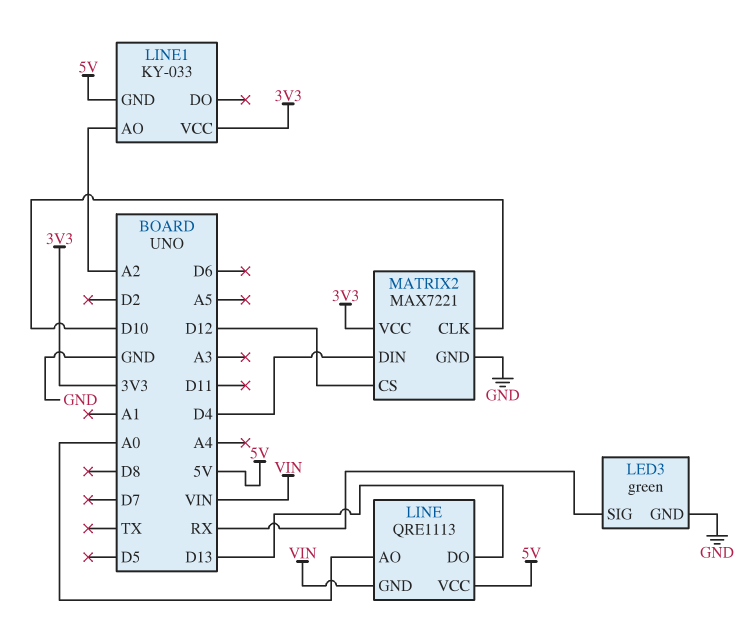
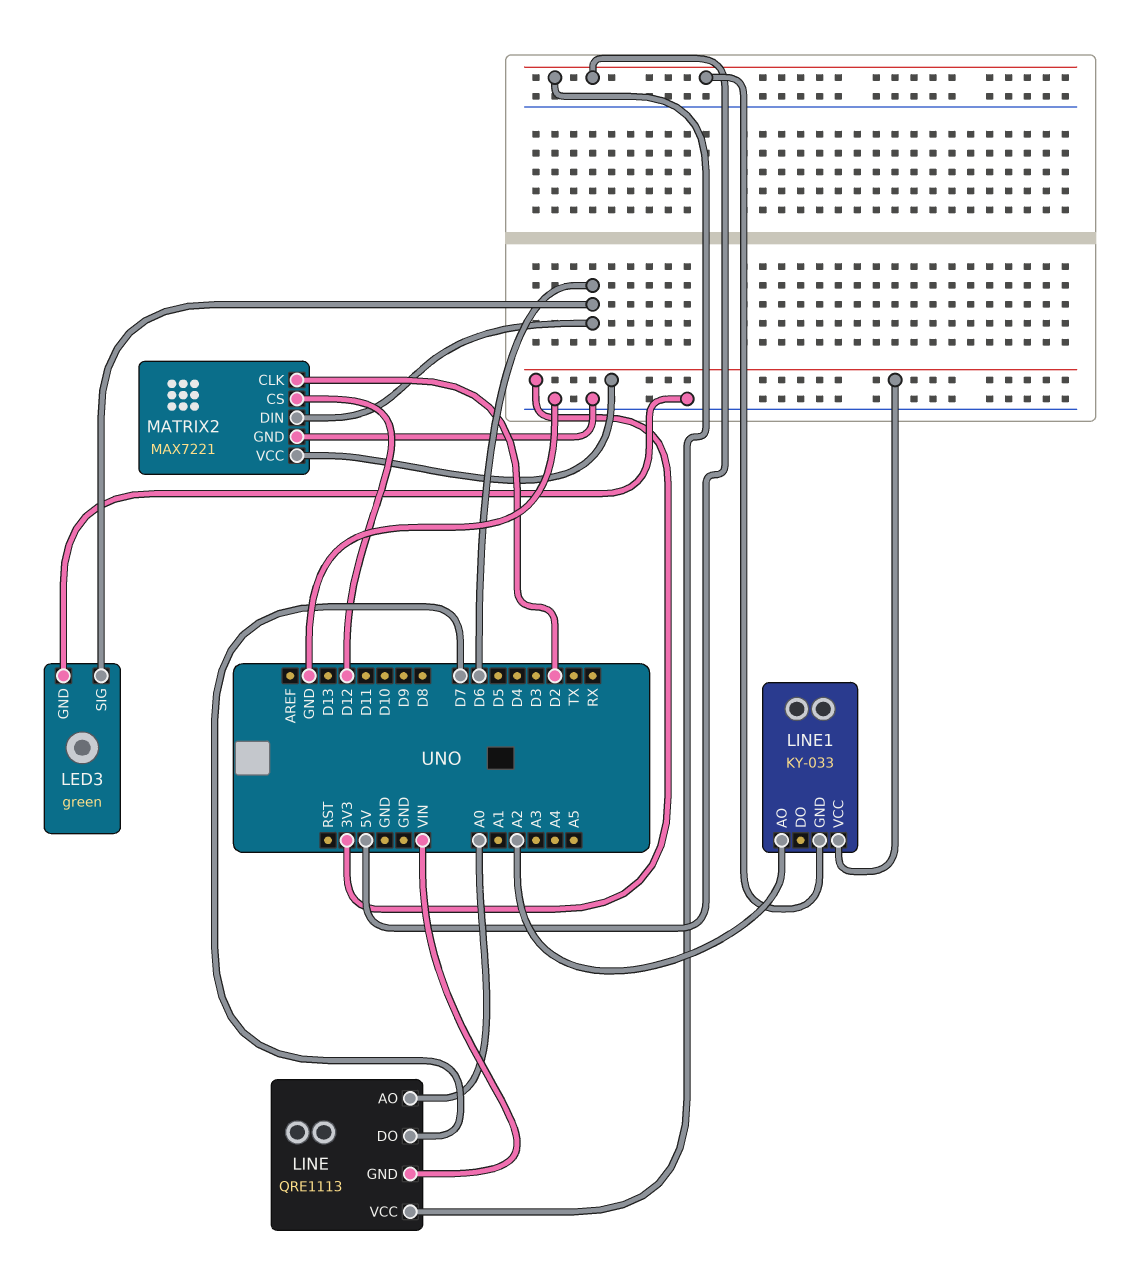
LED3 pin SIG: RX -> D6
LINE pin DO: D13 -> D7
MATRIX2 pin CLK: D10 -> D2
MATRIX2 pin DIN: D4 -> D6

